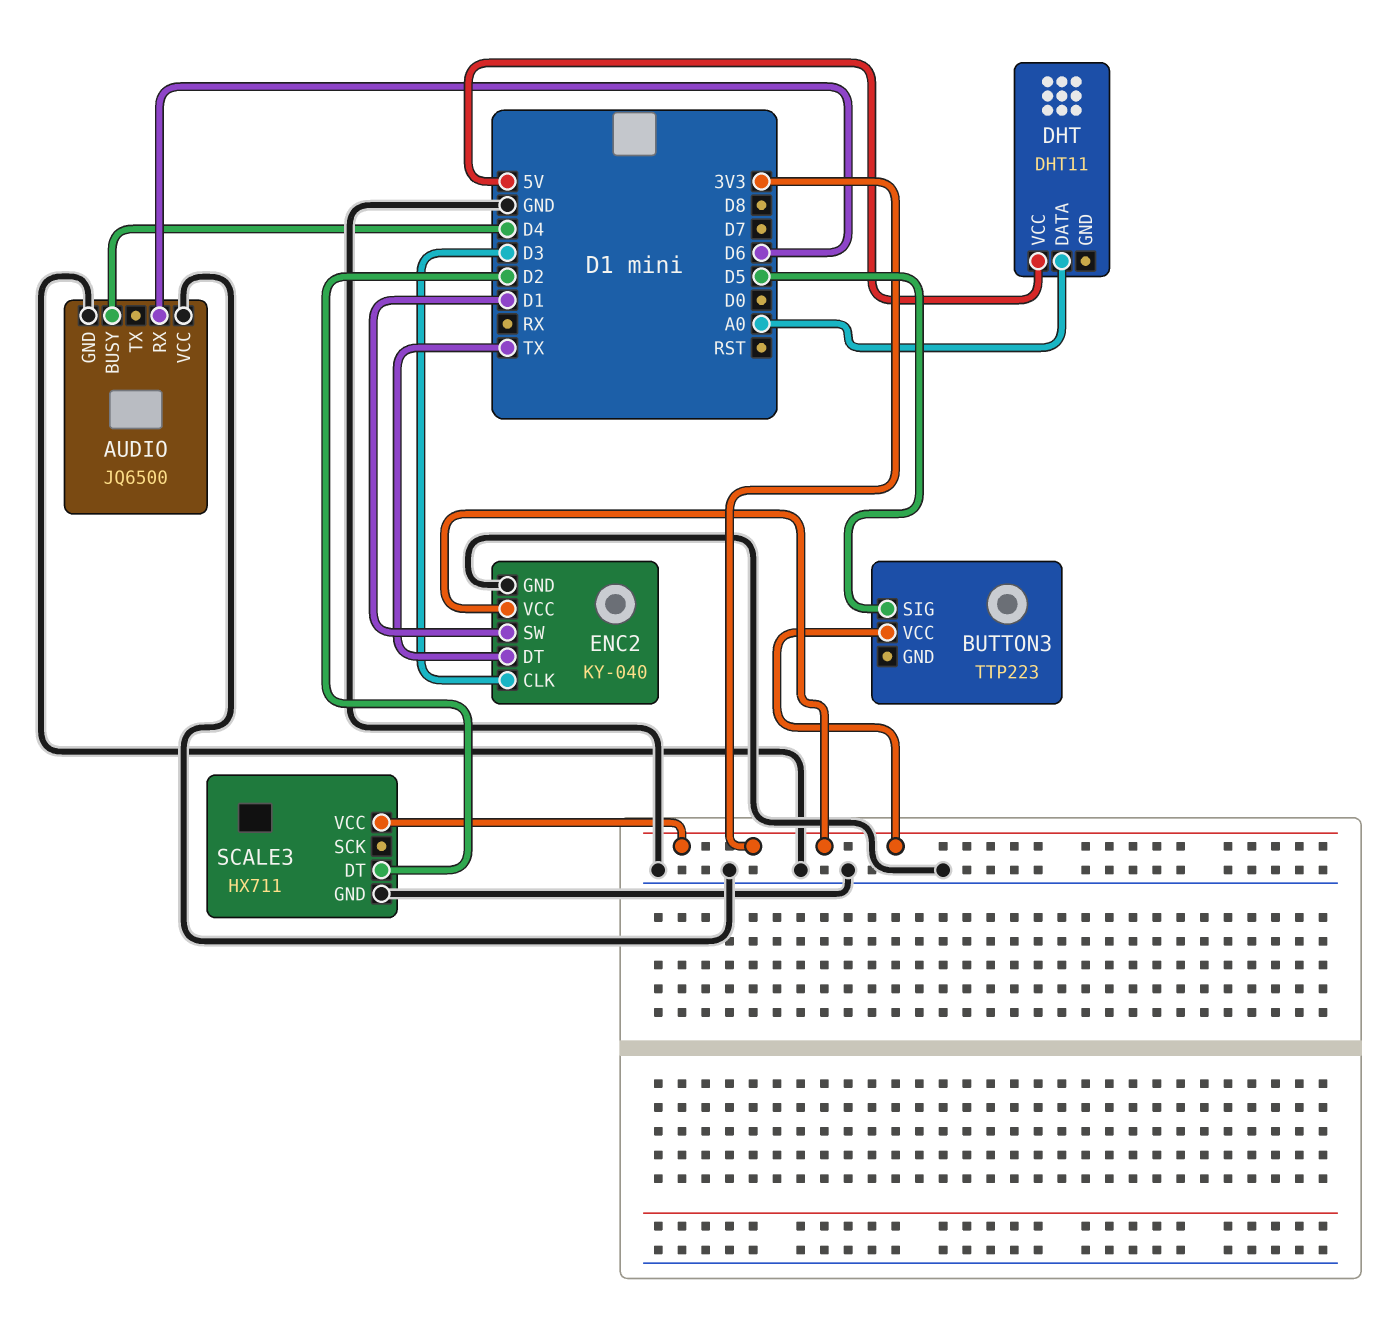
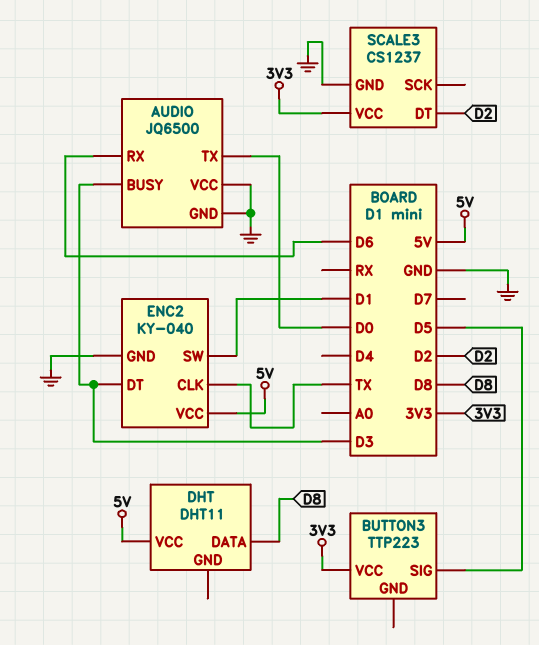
AUDIO pin BUSY: D4 -> D3
AUDIO pin TX: none -> D0
DHT pin DATA: A0 -> D8
ENC2 pin CLK: D3 -> TX
ENC2 pin DT: TX -> D3
ENC2 pin VCC: 3V3 -> 5V
SCALE3: HX711 -> CS1237

